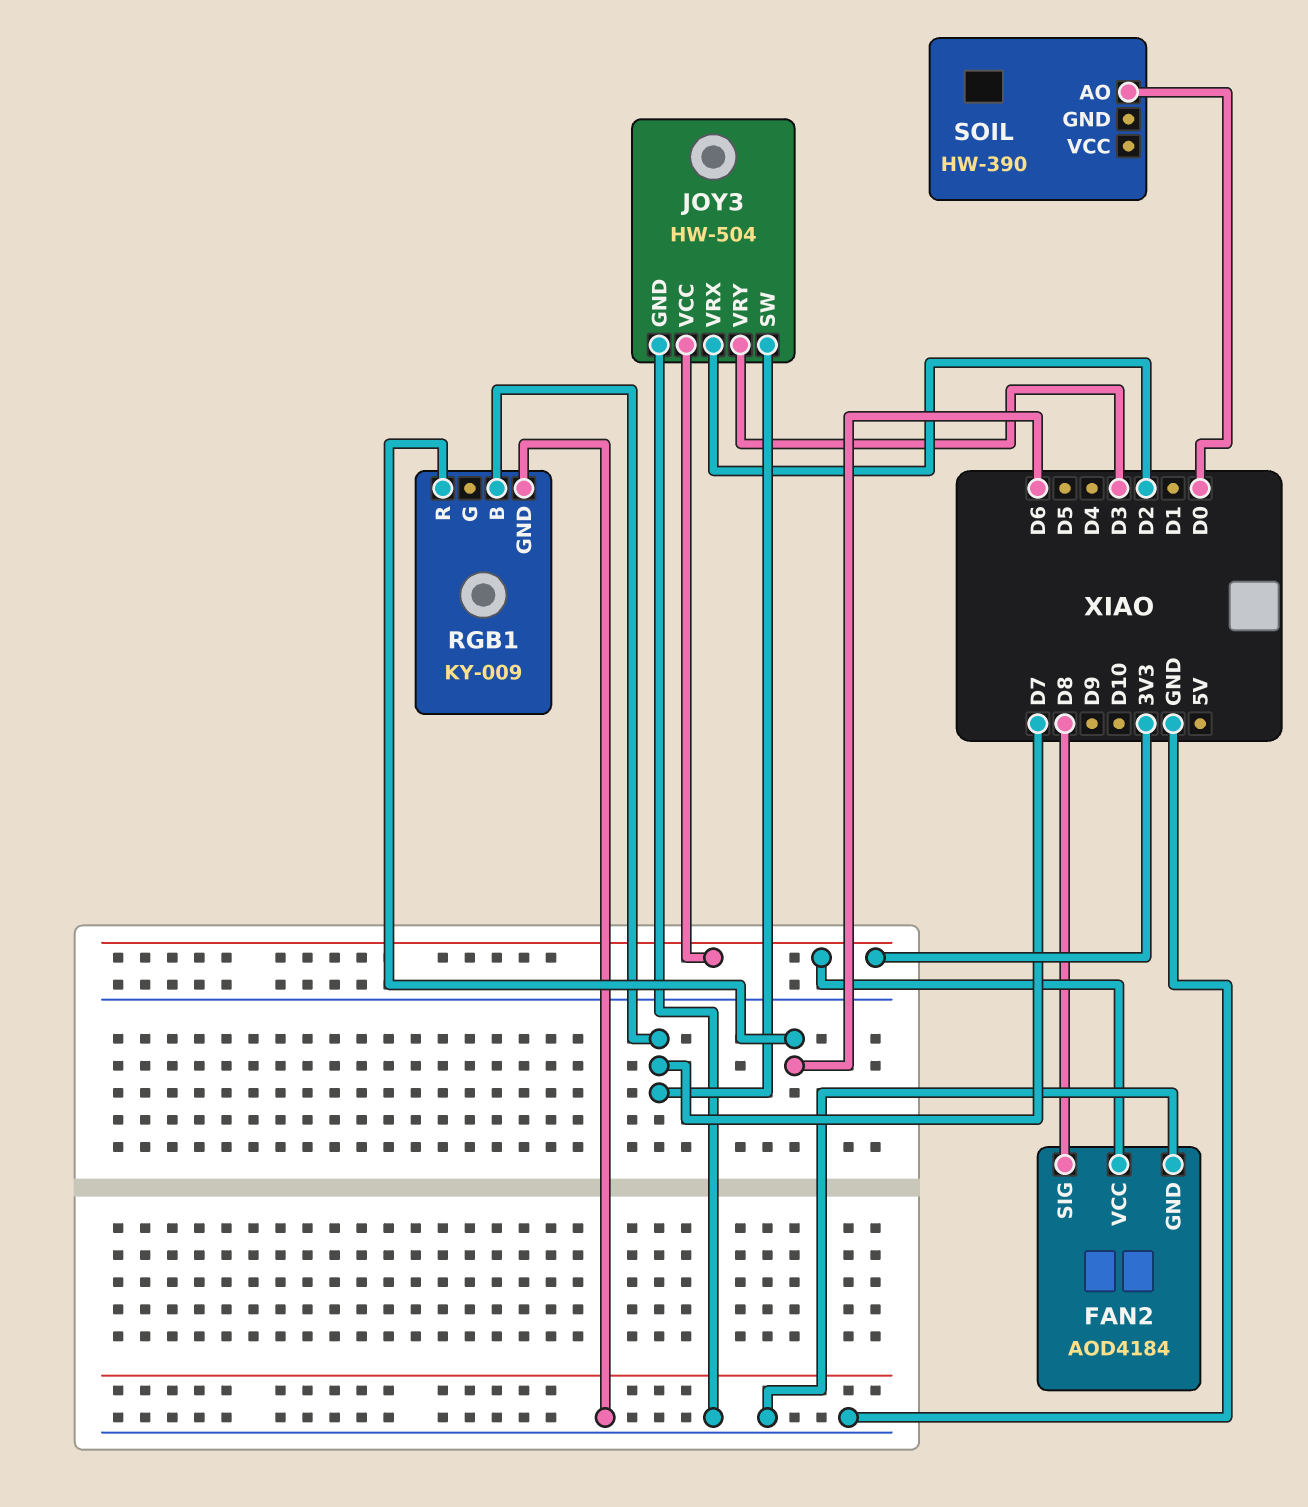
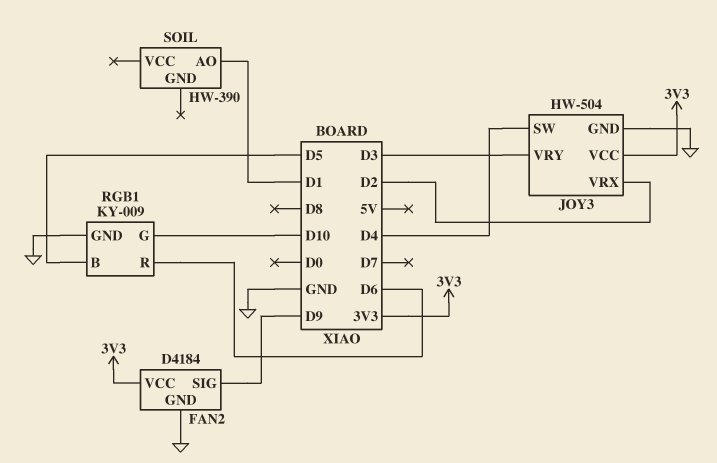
FAN2: AOD4184 -> D4184
FAN2 pin SIG: D8 -> D9
JOY3 pin SW: D7 -> D4
RGB1 pin B: D7 -> D5
RGB1 pin G: none -> D10
SOIL pin AO: D0 -> D1

